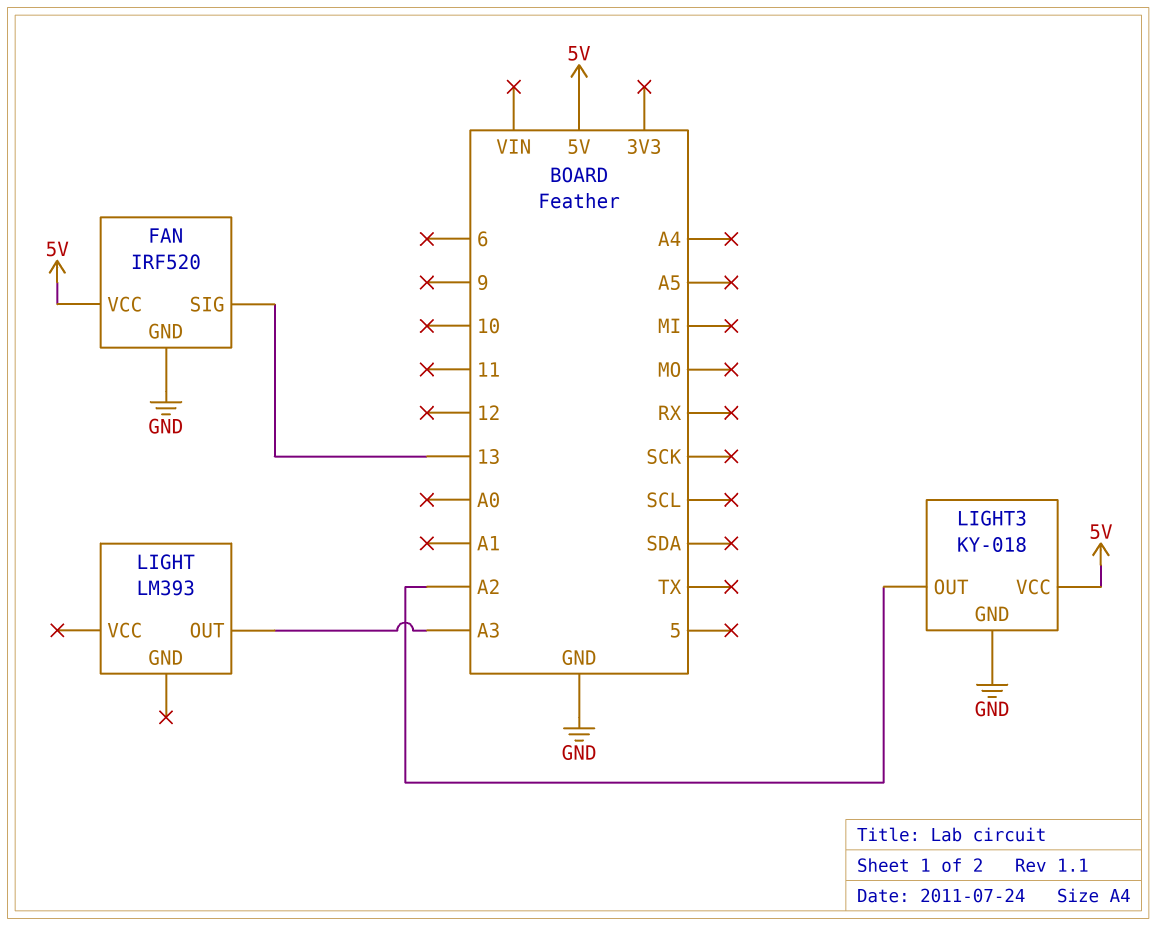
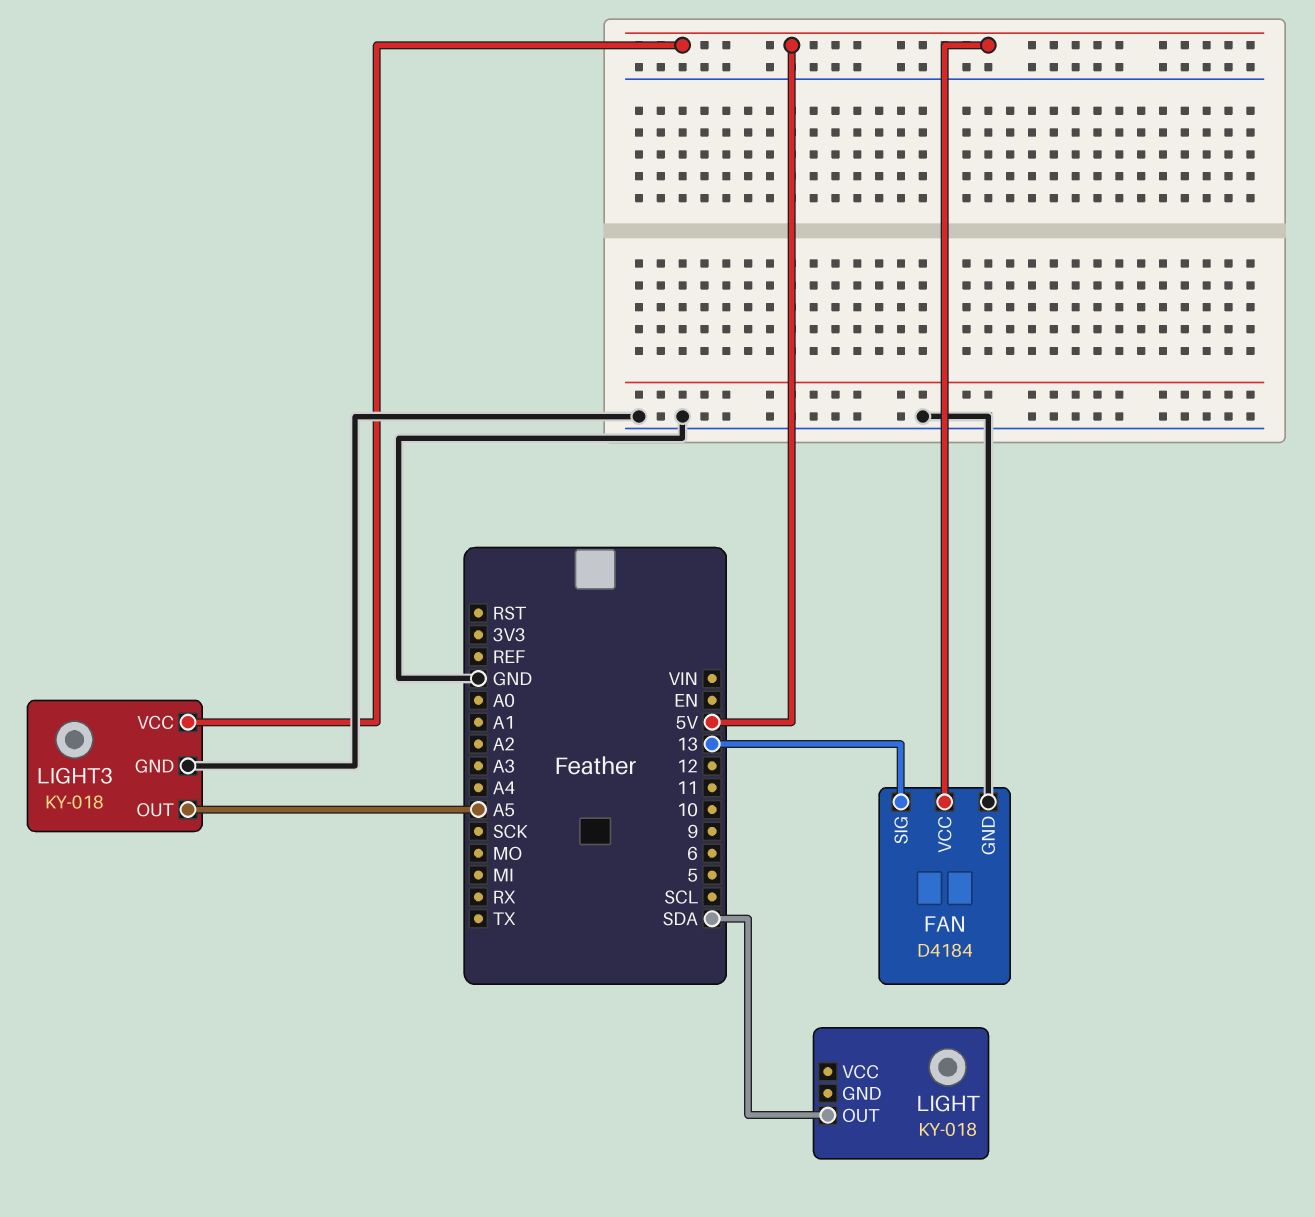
FAN: IRF520 -> D4184
LIGHT: LM393 -> KY-018
LIGHT pin OUT: A3 -> SDA
LIGHT3 pin OUT: A2 -> A5

